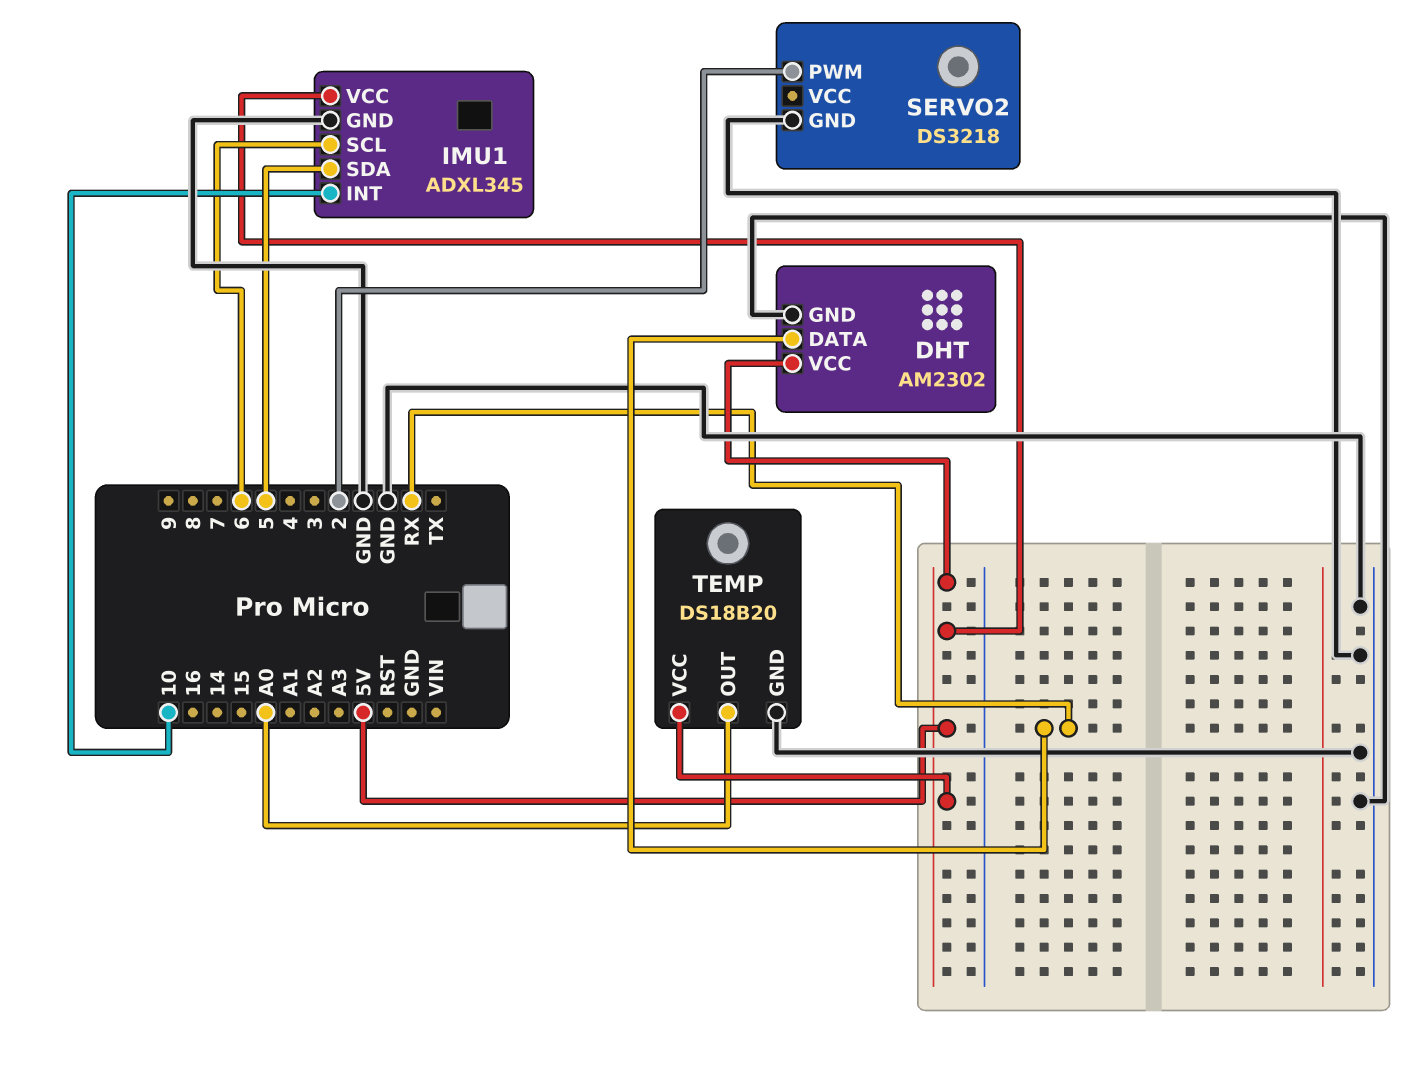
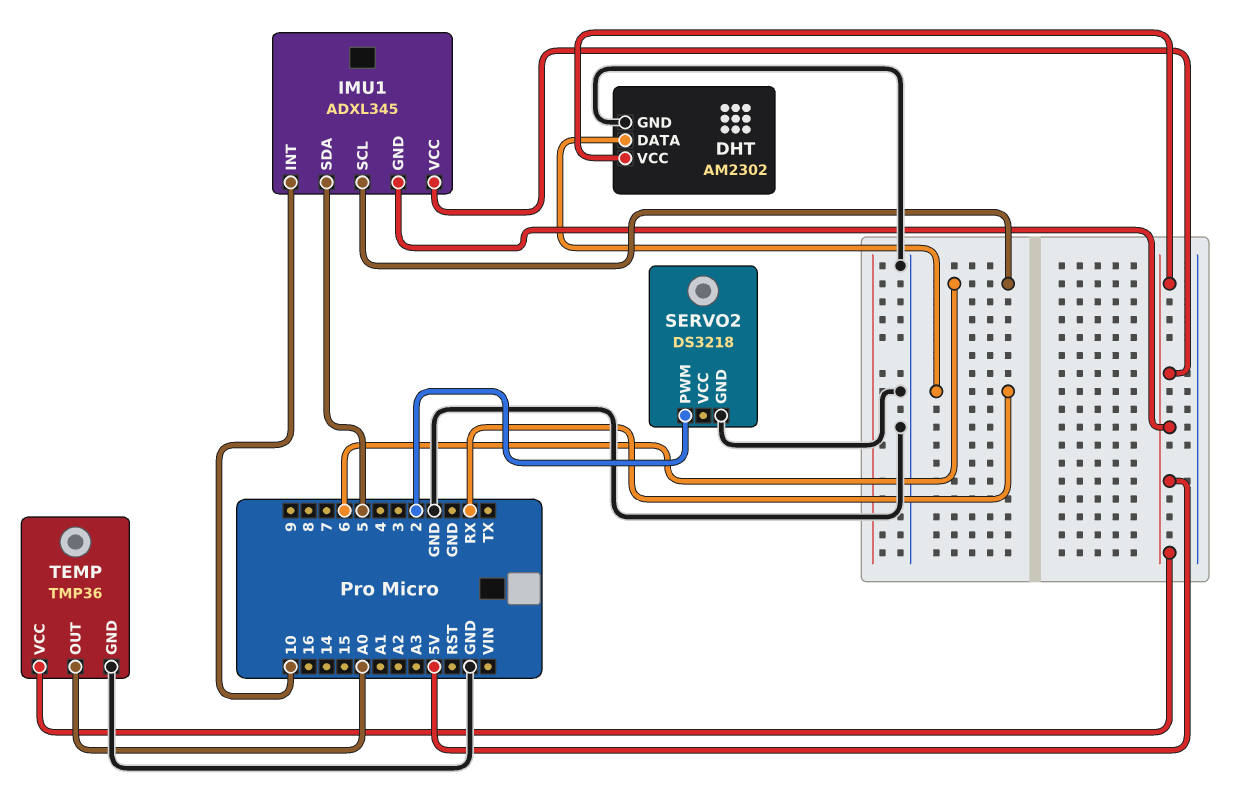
IMU1 pin GND: GND -> 5V
TEMP: DS18B20 -> TMP36

